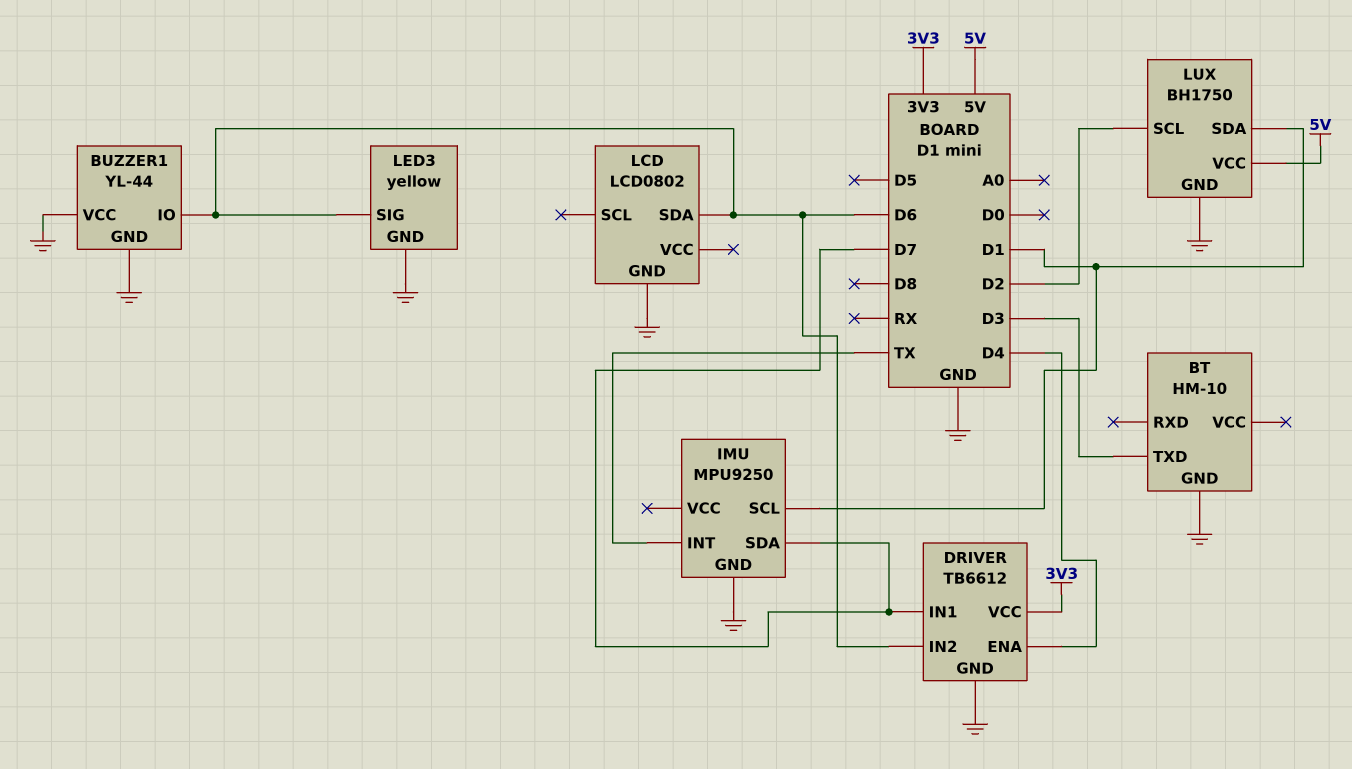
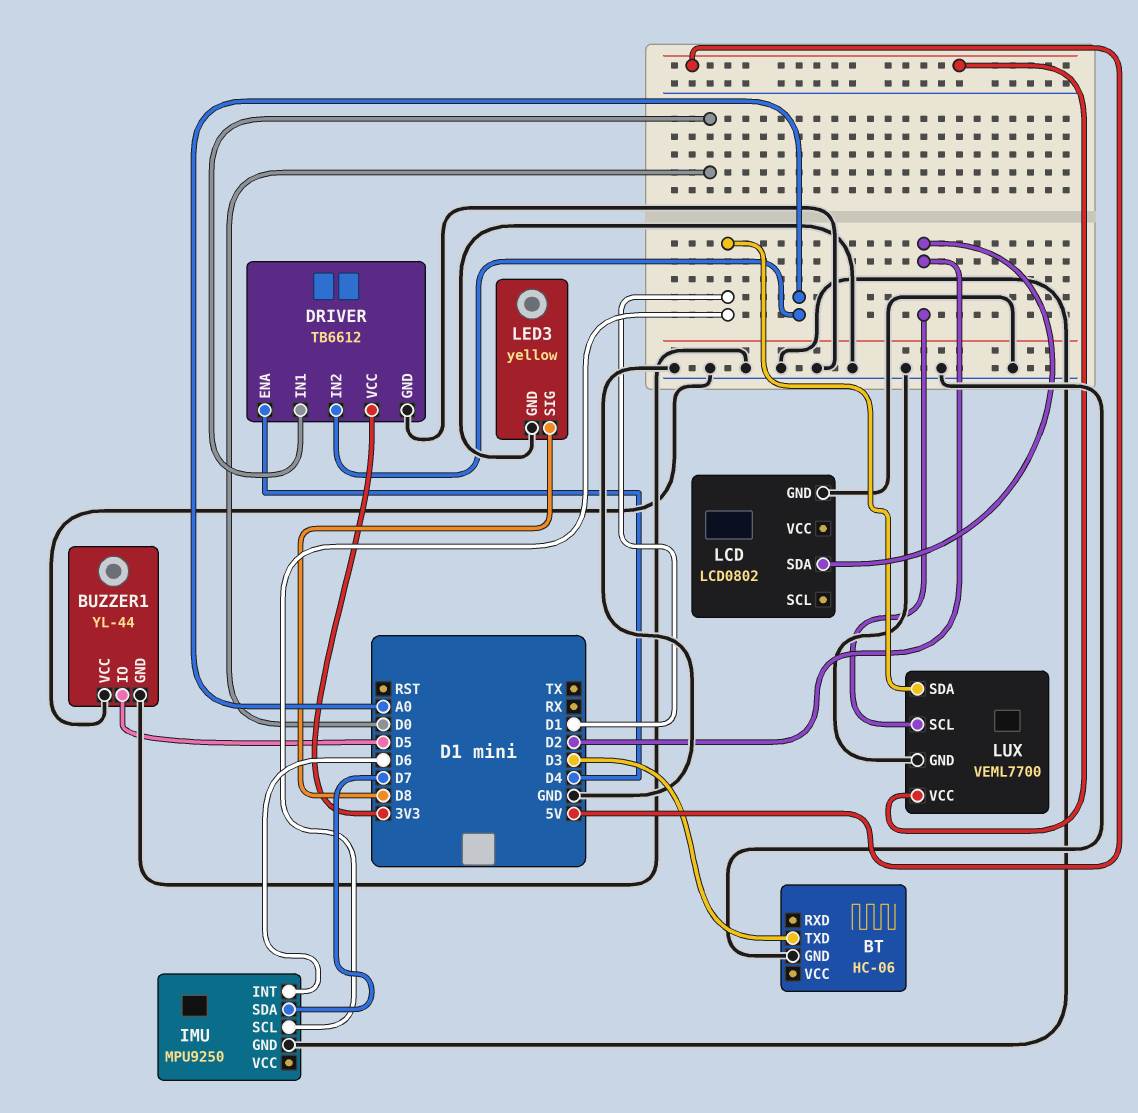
BT: HM-10 -> HC-06
BUZZER1 pin IO: D6 -> D5
DRIVER pin IN1: D7 -> D0
DRIVER pin IN2: D6 -> A0
IMU pin INT: TX -> D6
LCD pin SDA: D6 -> D2
LED3 pin SIG: D6 -> D8
LUX: BH1750 -> VEML7700

